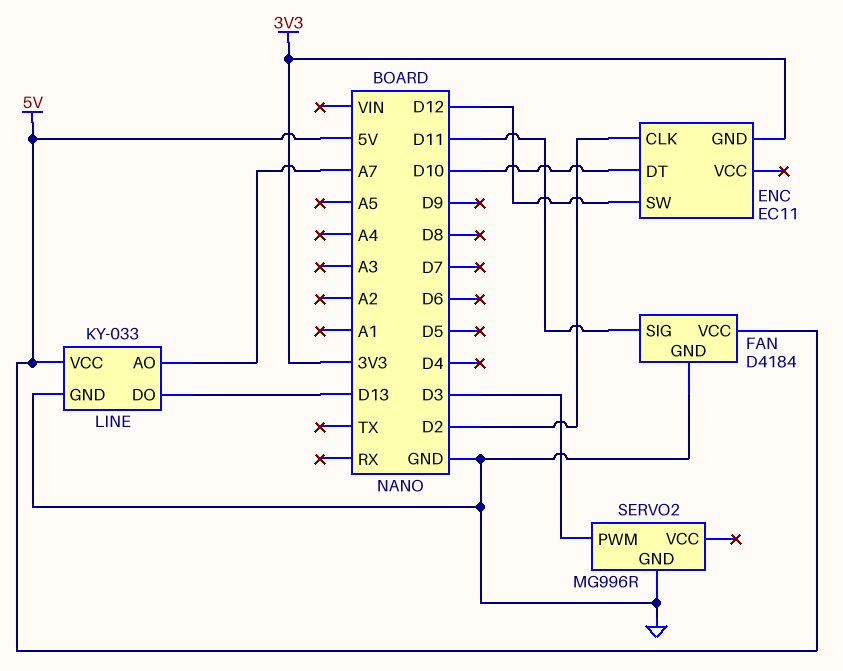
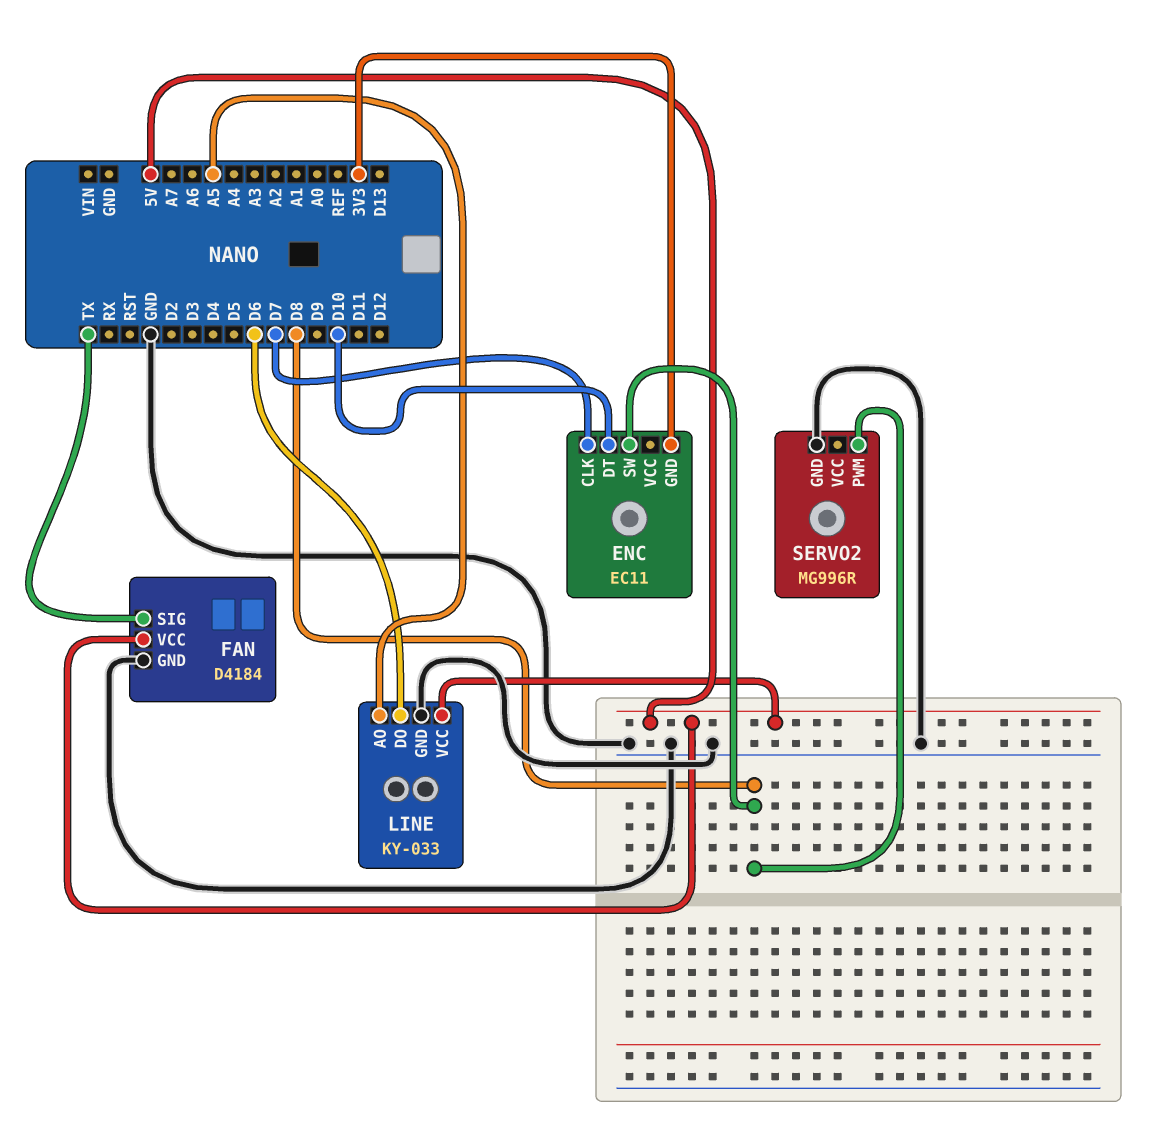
ENC pin CLK: D2 -> D7
ENC pin SW: D12 -> D8
FAN pin SIG: D11 -> TX
LINE pin AO: A7 -> A5
LINE pin DO: D13 -> D6
SERVO2 pin PWM: D3 -> D8

